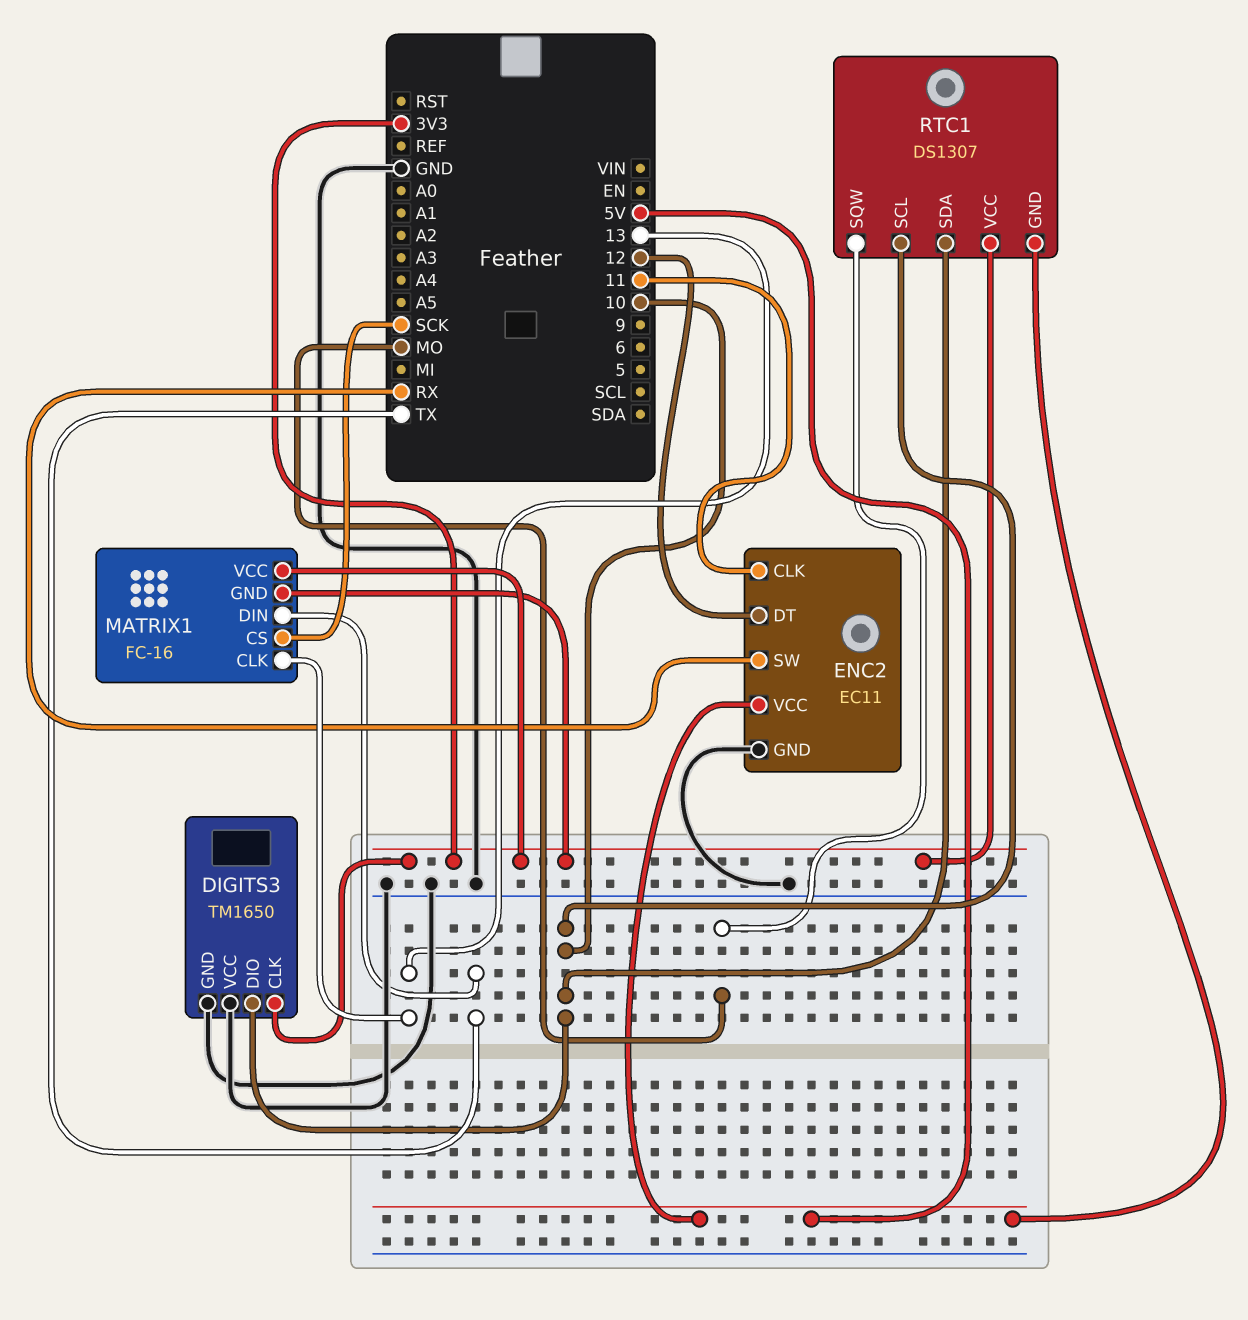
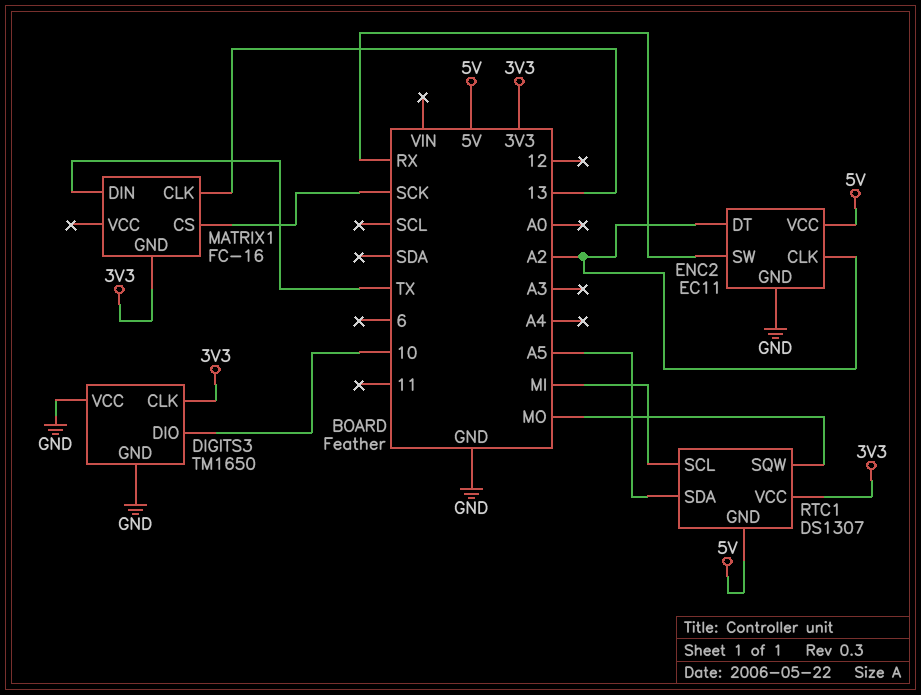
ENC2 pin CLK: 11 -> A2
ENC2 pin DT: 12 -> A2
MATRIX1 pin VCC: 3V3 -> none
RTC1 pin SCL: 10 -> MI
RTC1 pin SDA: 10 -> A5

